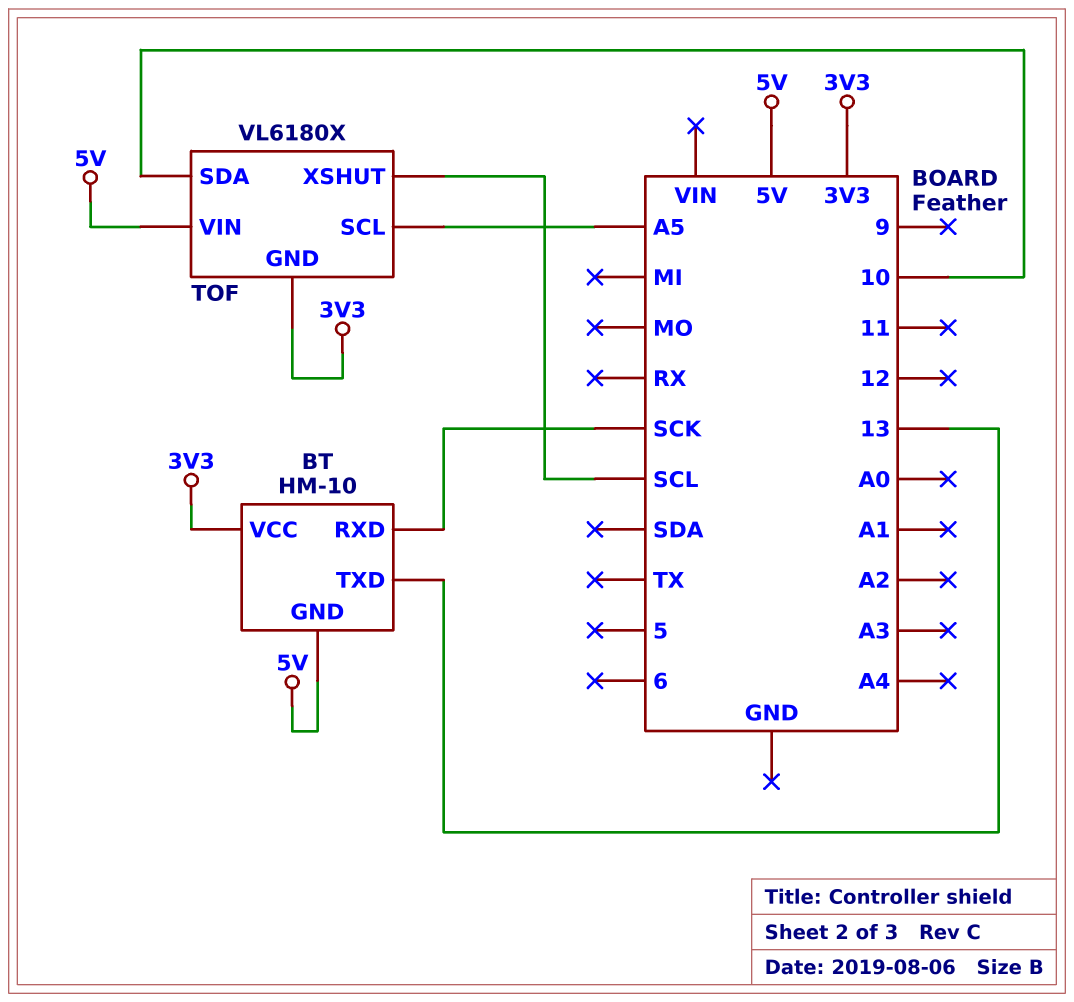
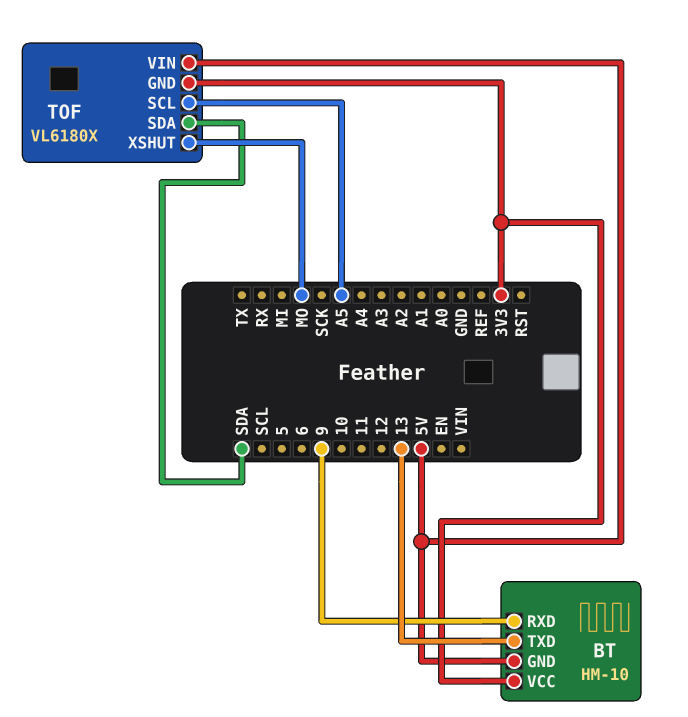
BT pin RXD: SCK -> 9
TOF pin SDA: 10 -> SDA
TOF pin XSHUT: SCL -> MO

